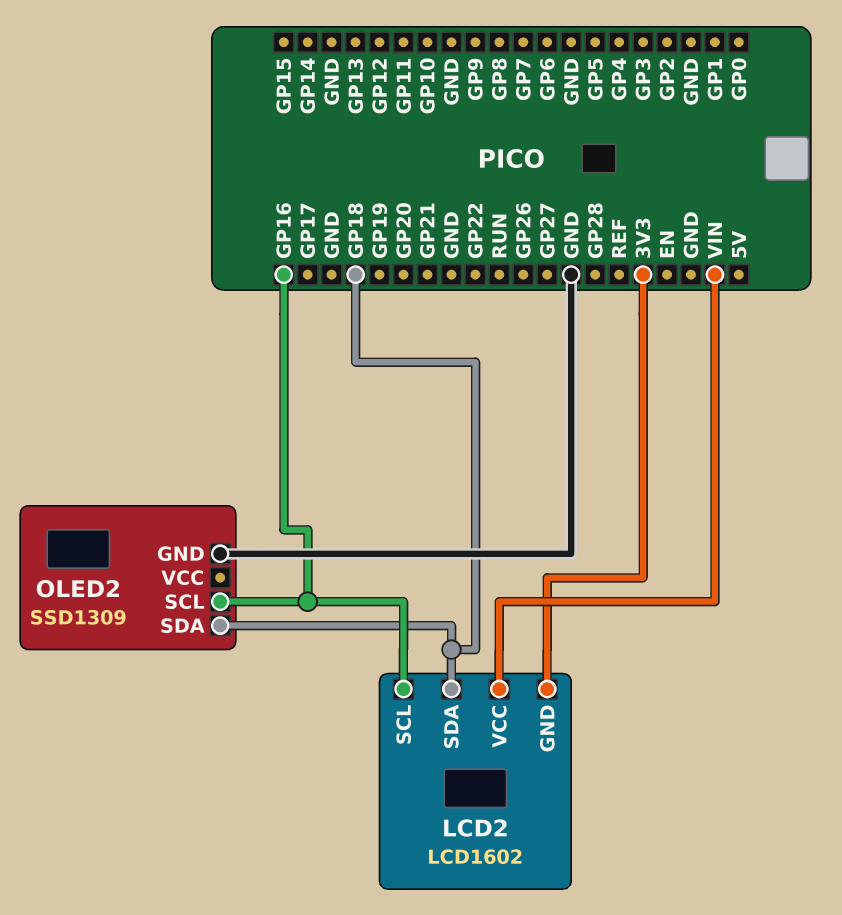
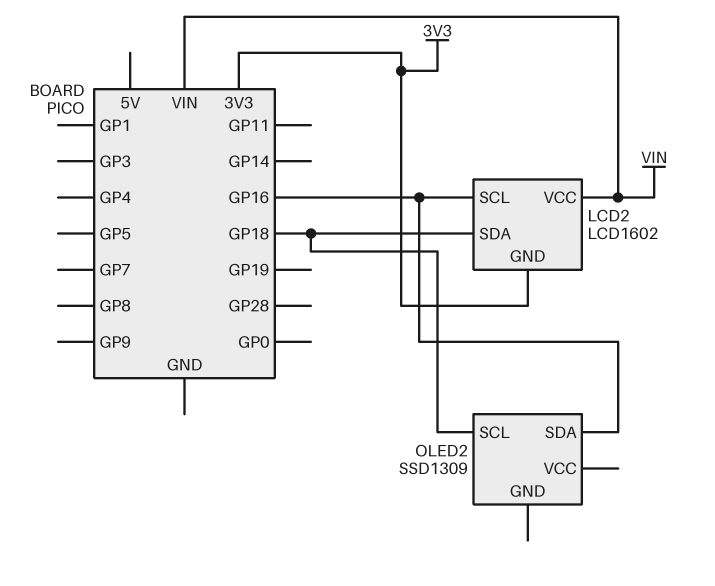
OLED2 pin GND: GND -> none
OLED2 pin SCL: GP16 -> GP18
OLED2 pin SDA: GP18 -> GP16

